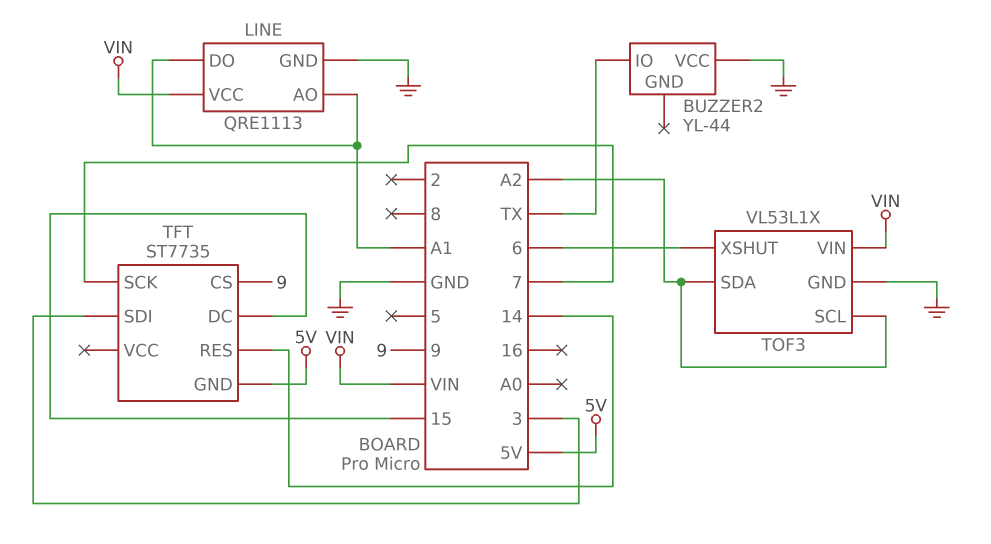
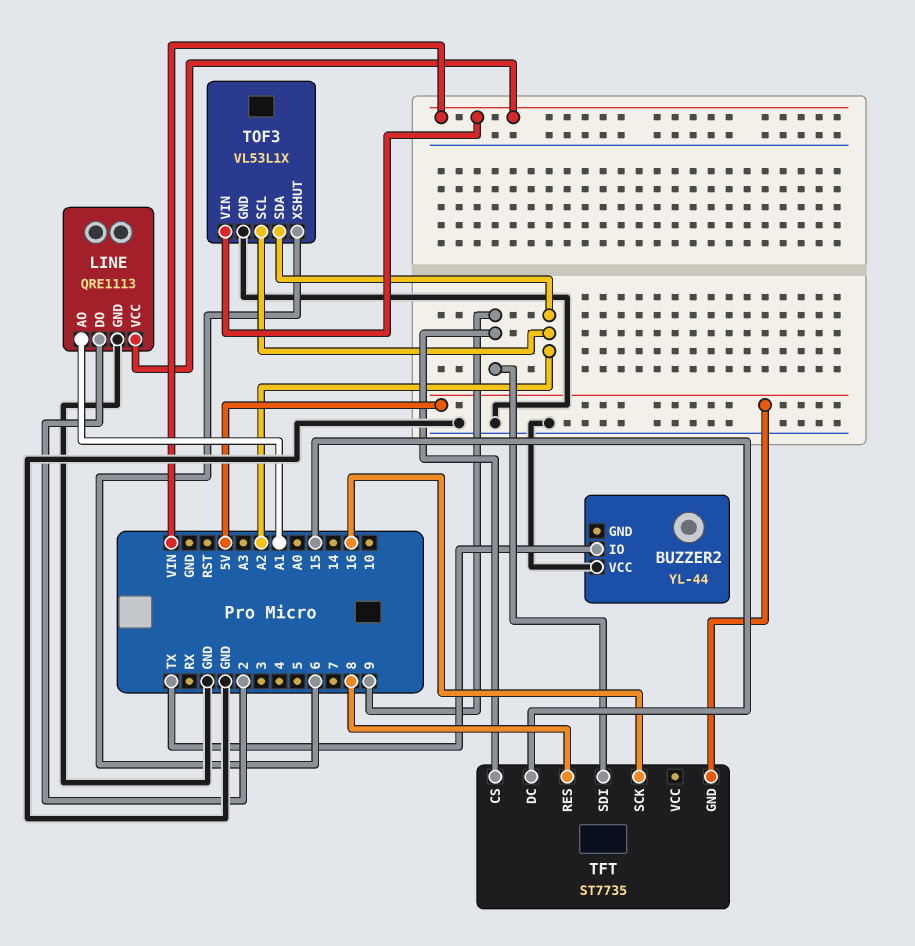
LINE pin DO: A1 -> 2
TFT pin RES: 14 -> 8
TFT pin SCK: 7 -> 16
TFT pin SDI: 3 -> 9

